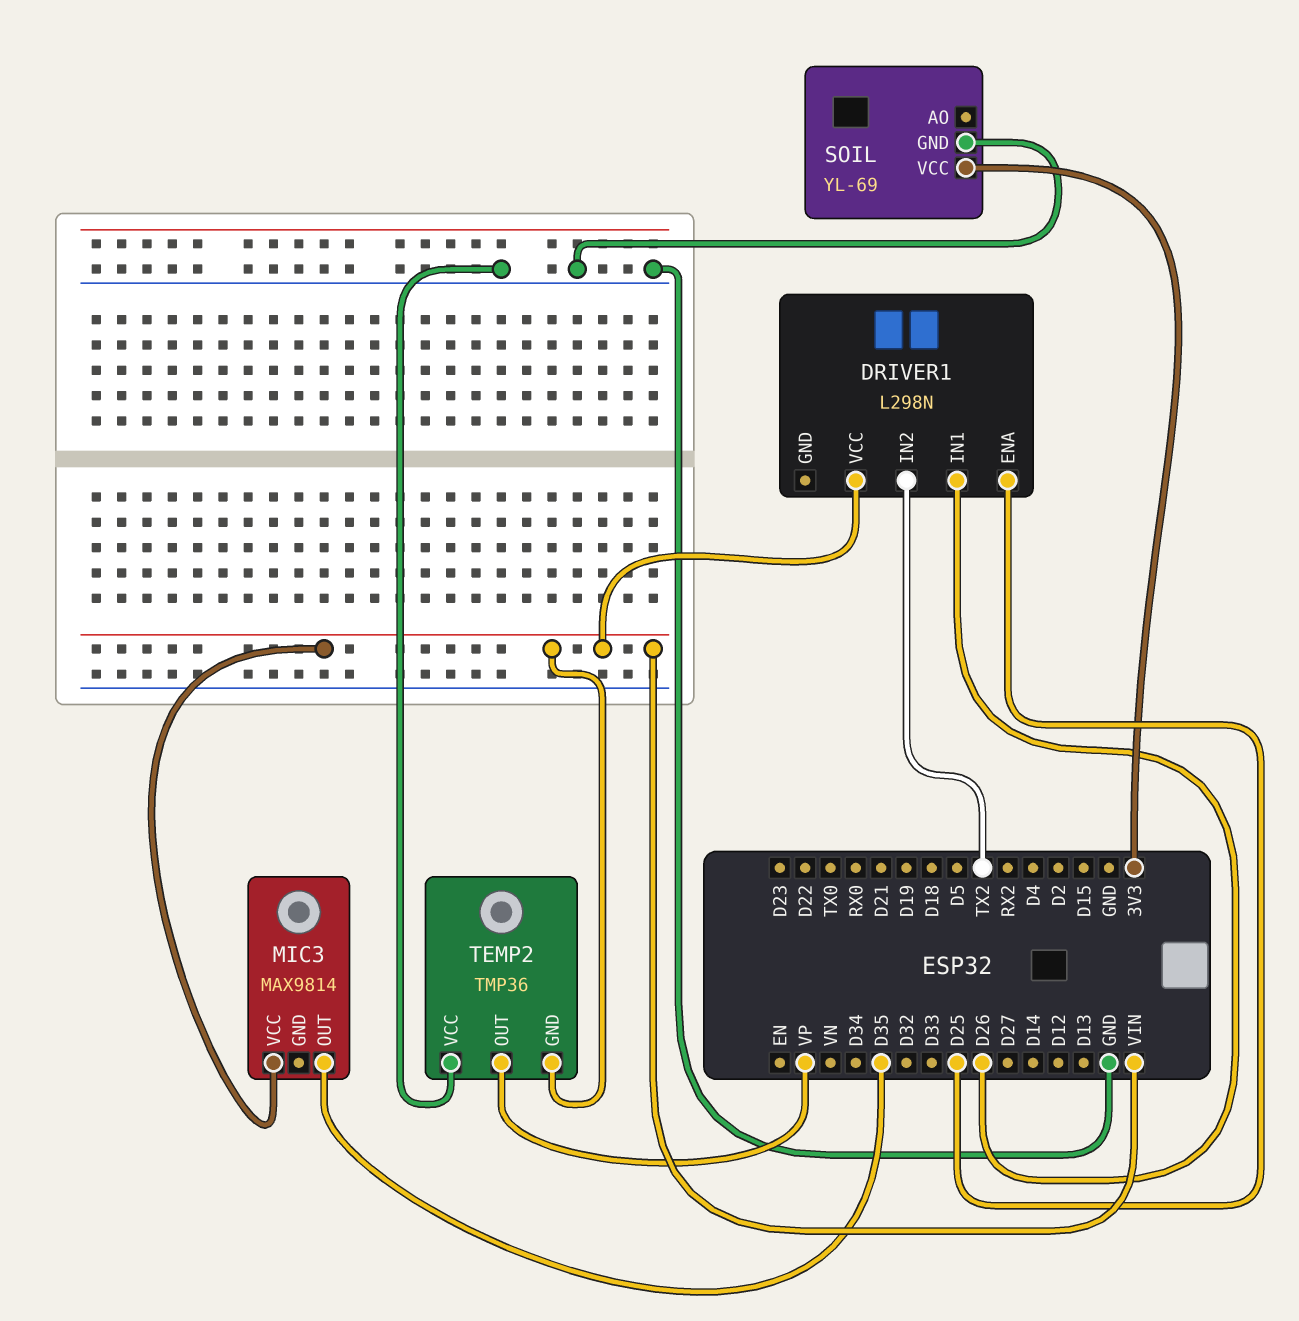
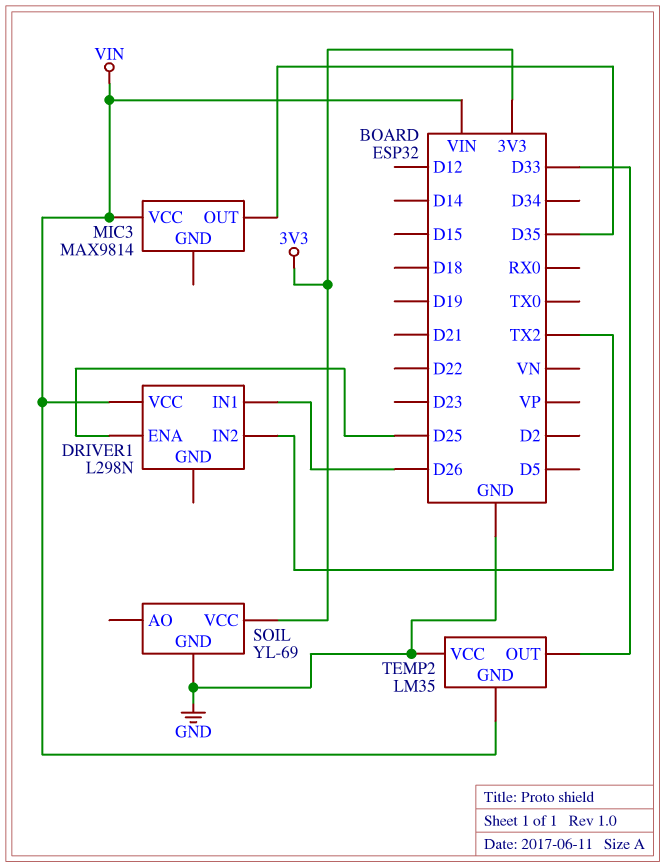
TEMP2: TMP36 -> LM35
TEMP2 pin OUT: VP -> D33

